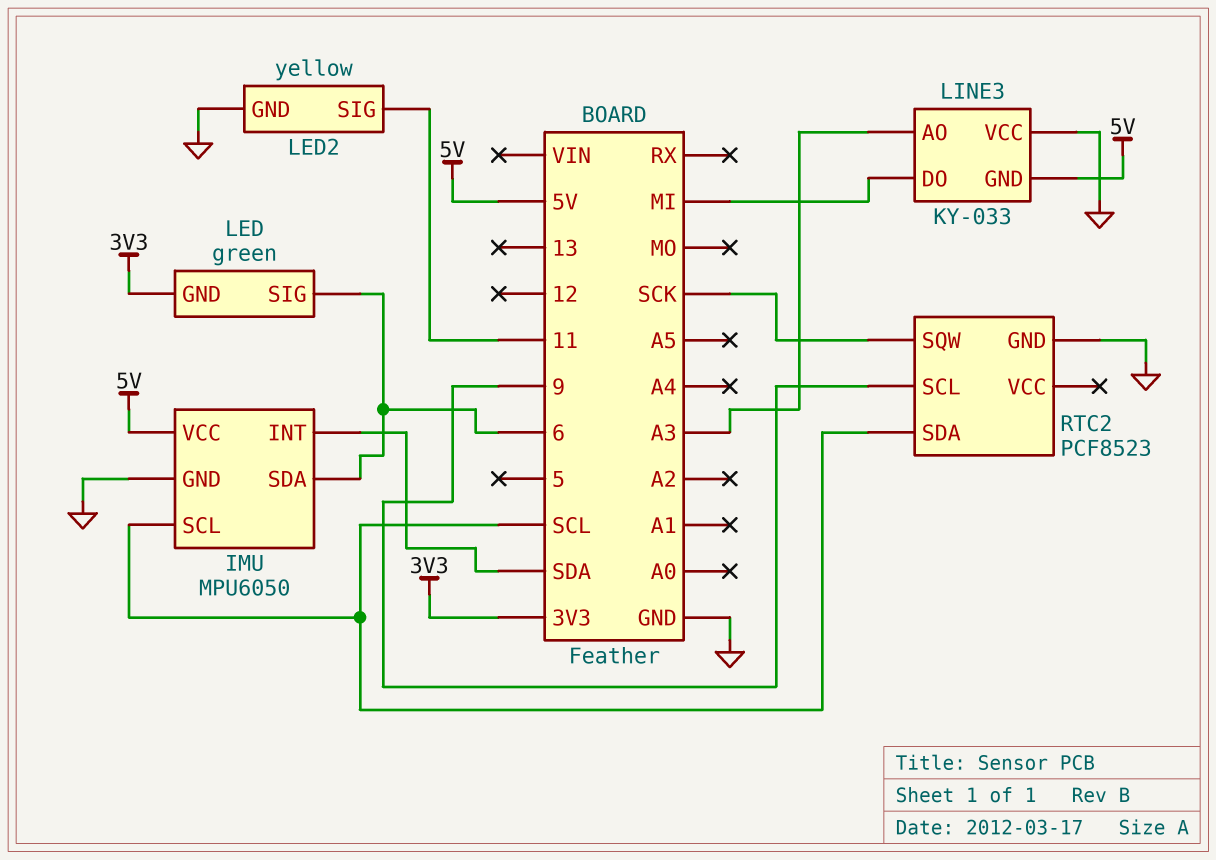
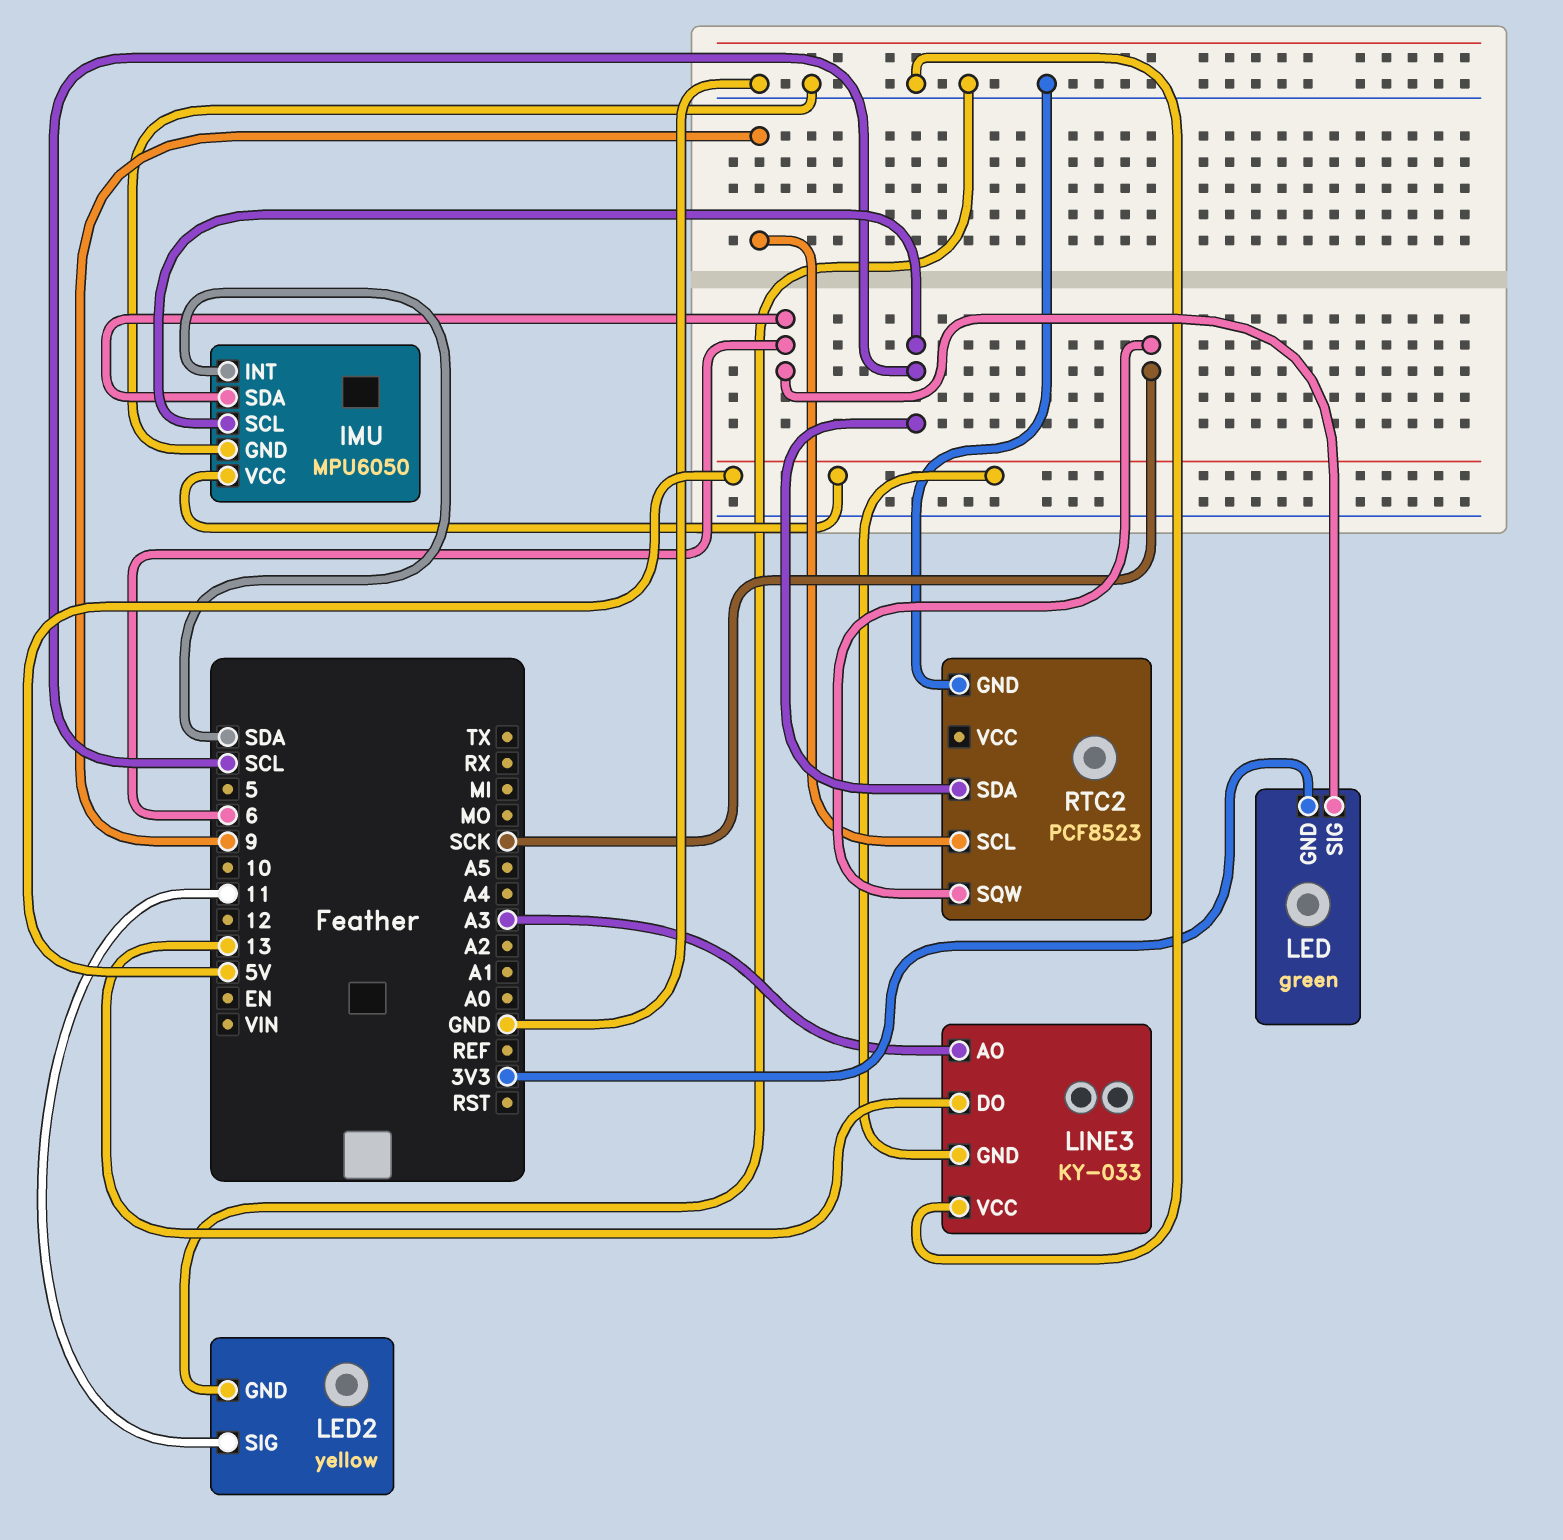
LINE3 pin DO: MI -> 13

